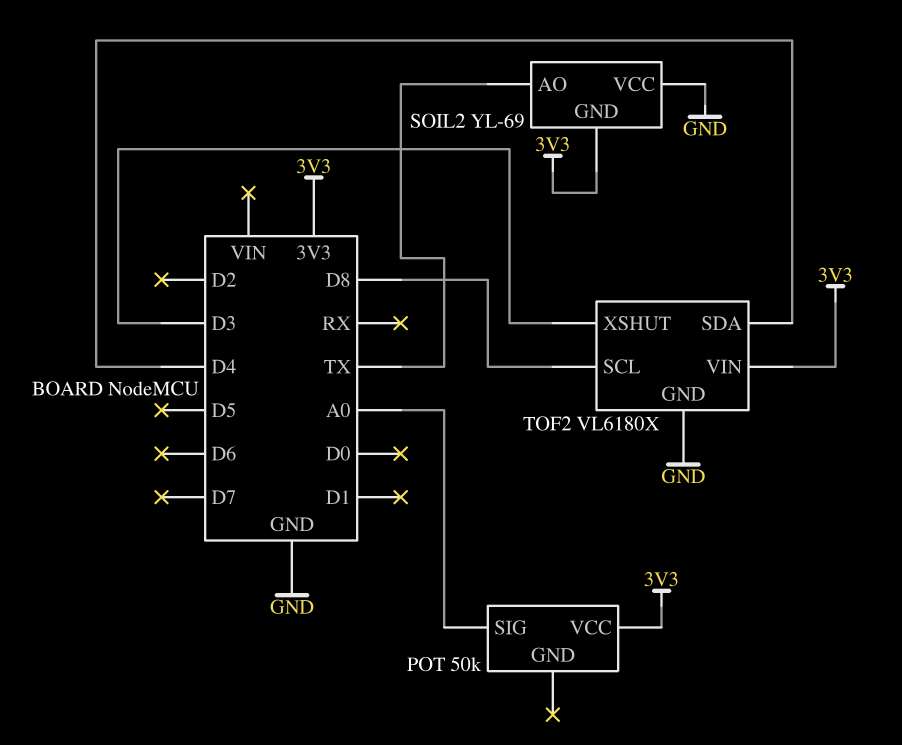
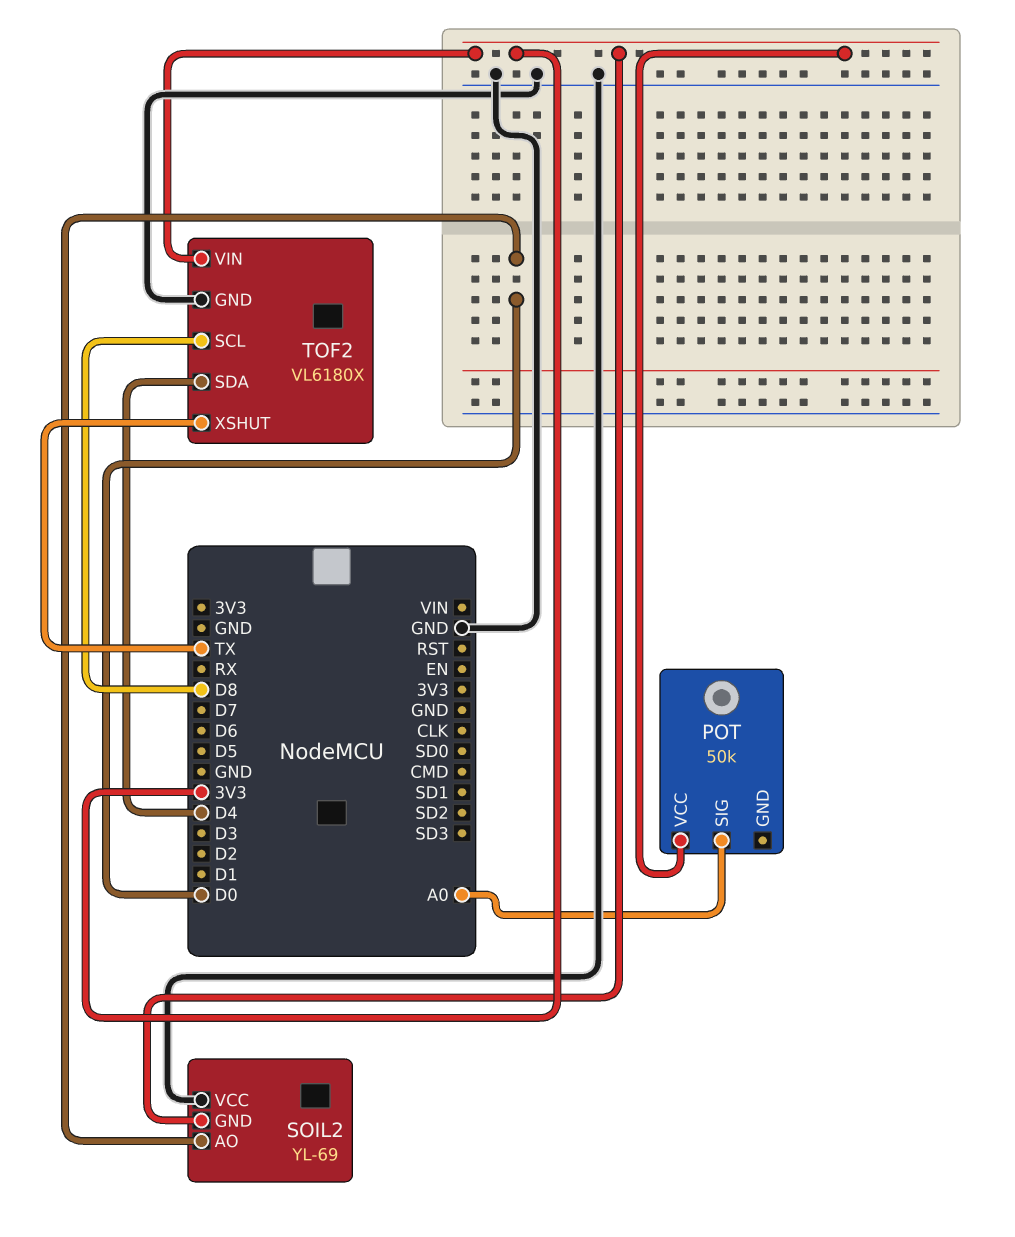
SOIL2 pin AO: TX -> D0
TOF2 pin XSHUT: D3 -> TX

